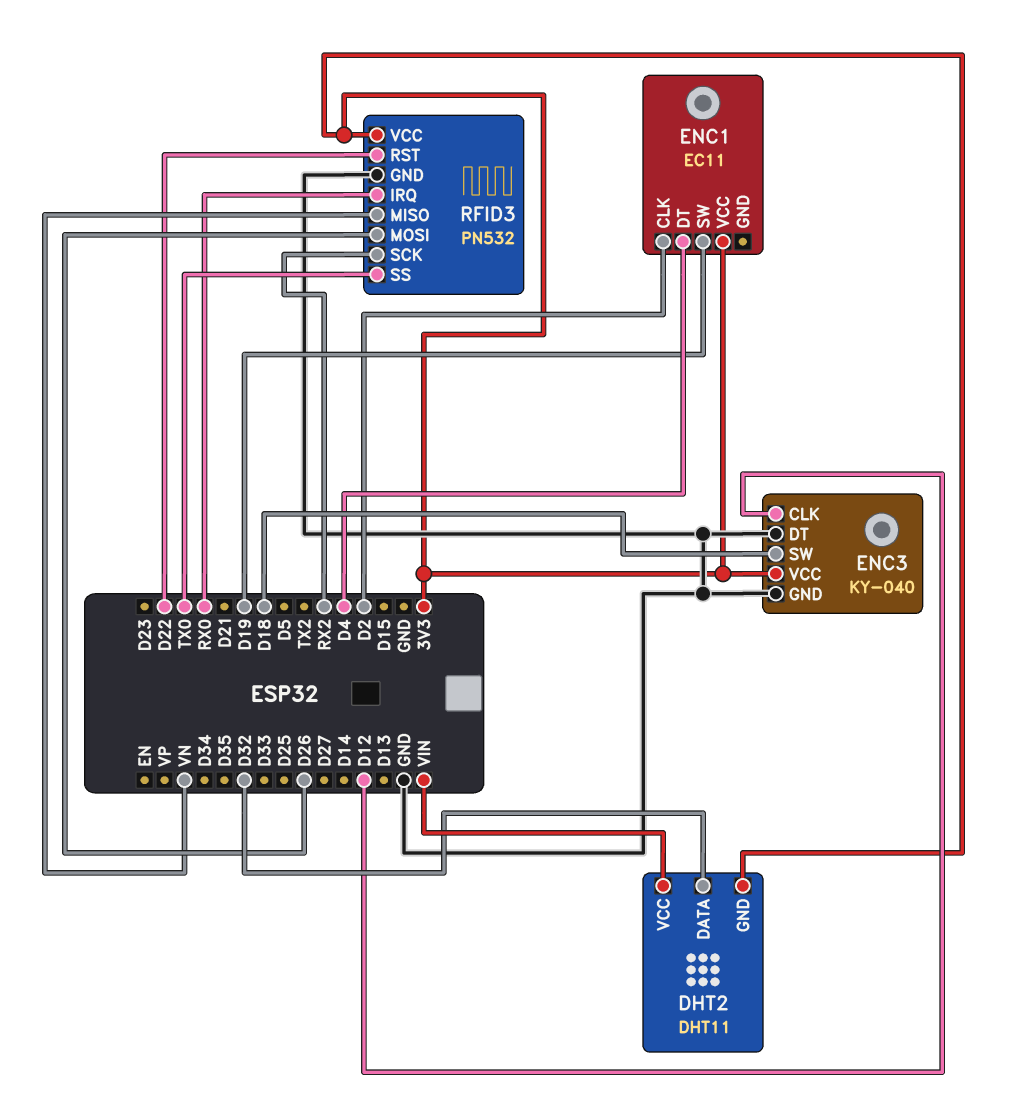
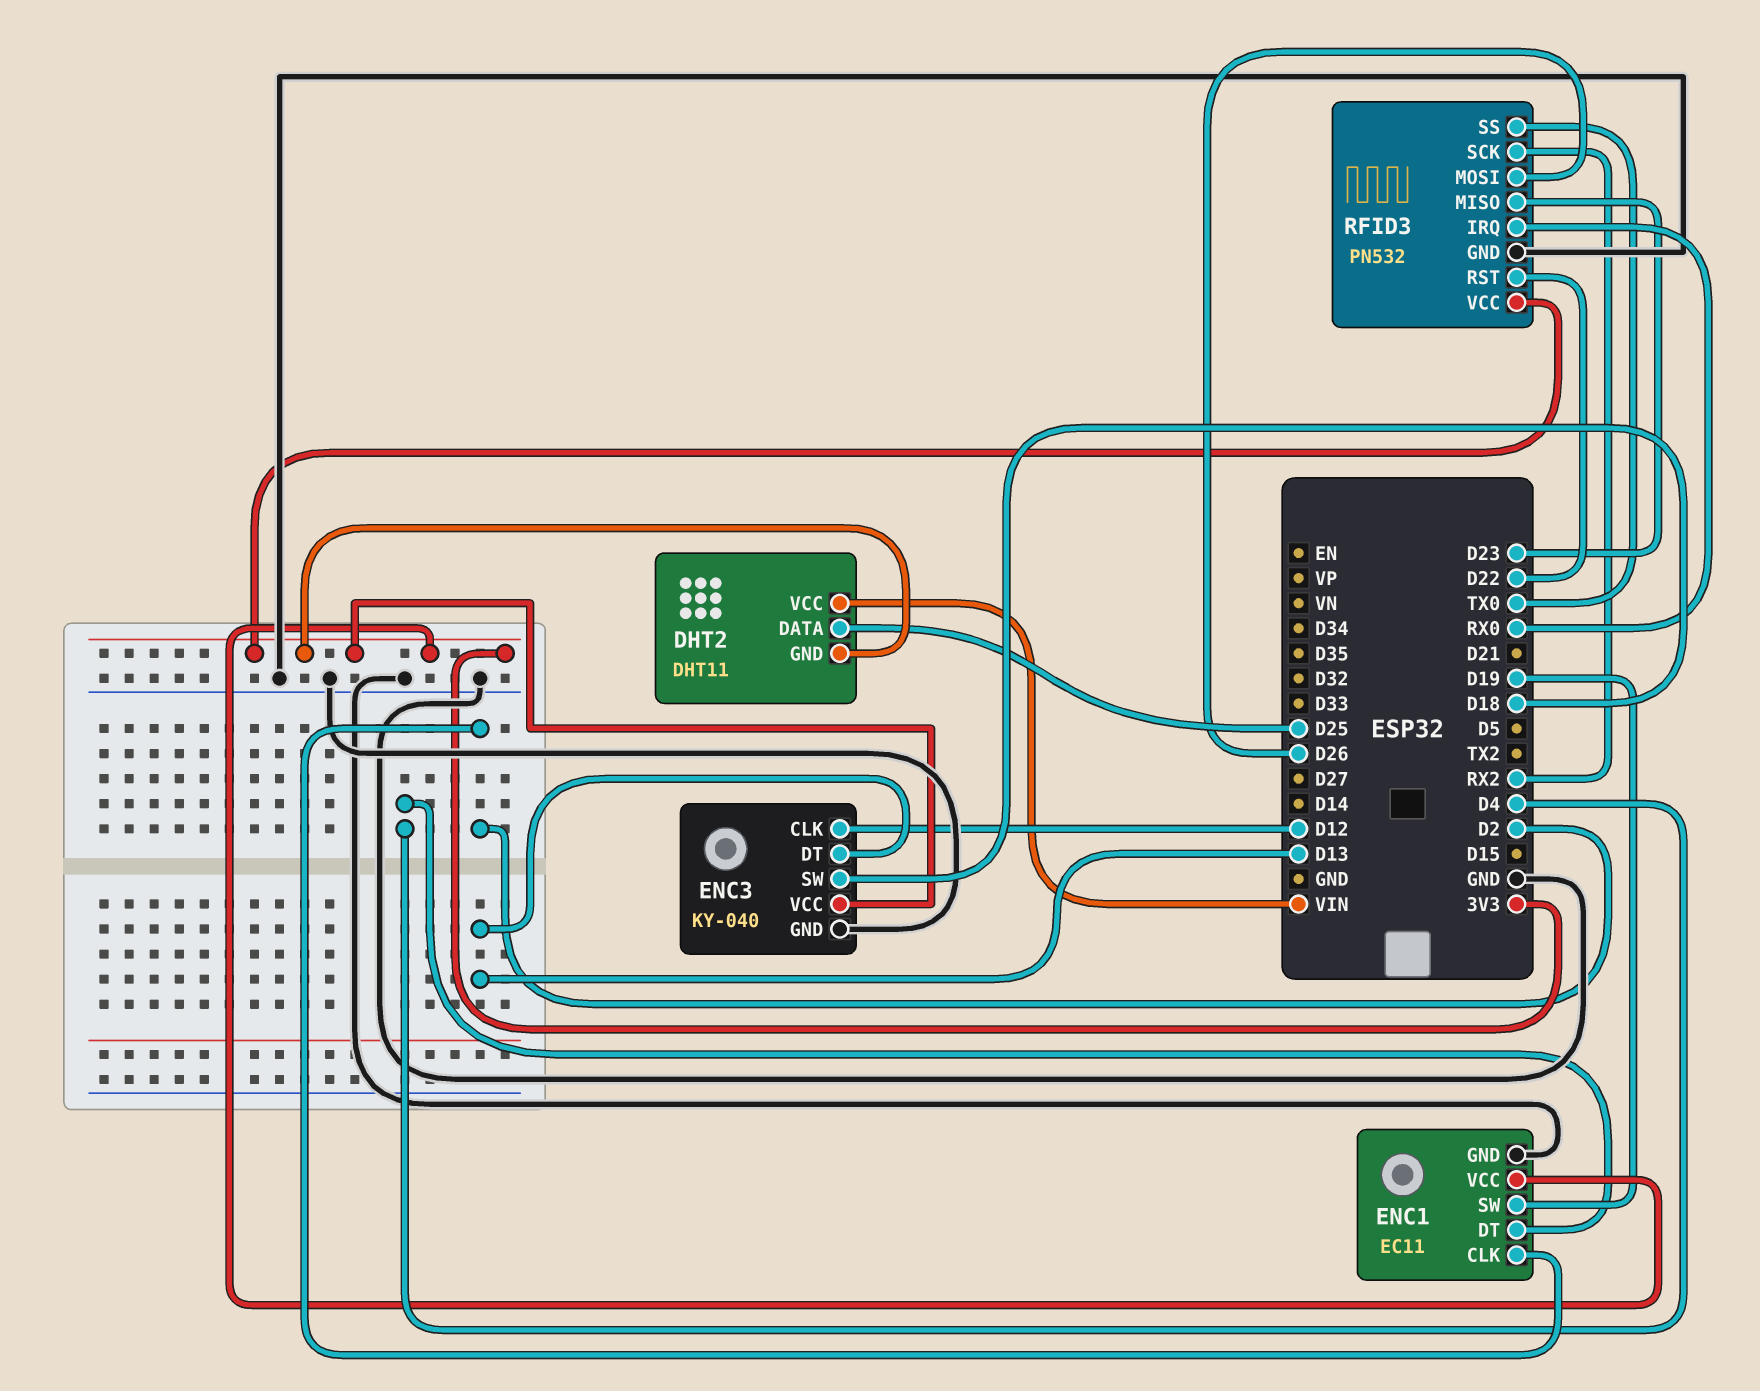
DHT2 pin DATA: D32 -> D25
ENC1 pin GND: none -> GND
ENC3 pin DT: GND -> D13
RFID3 pin MISO: VN -> D23

